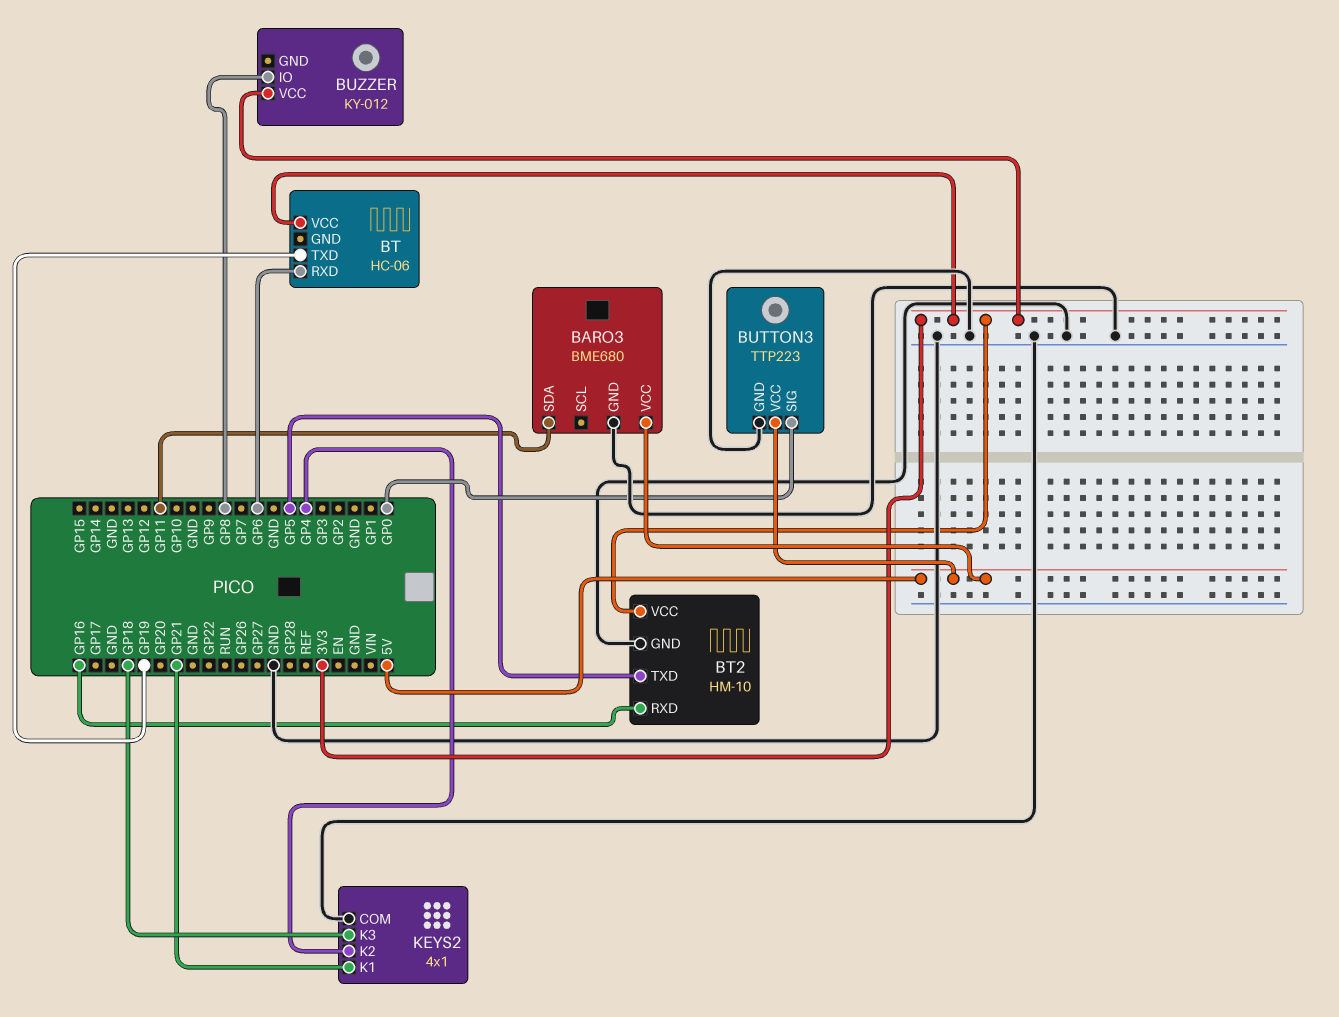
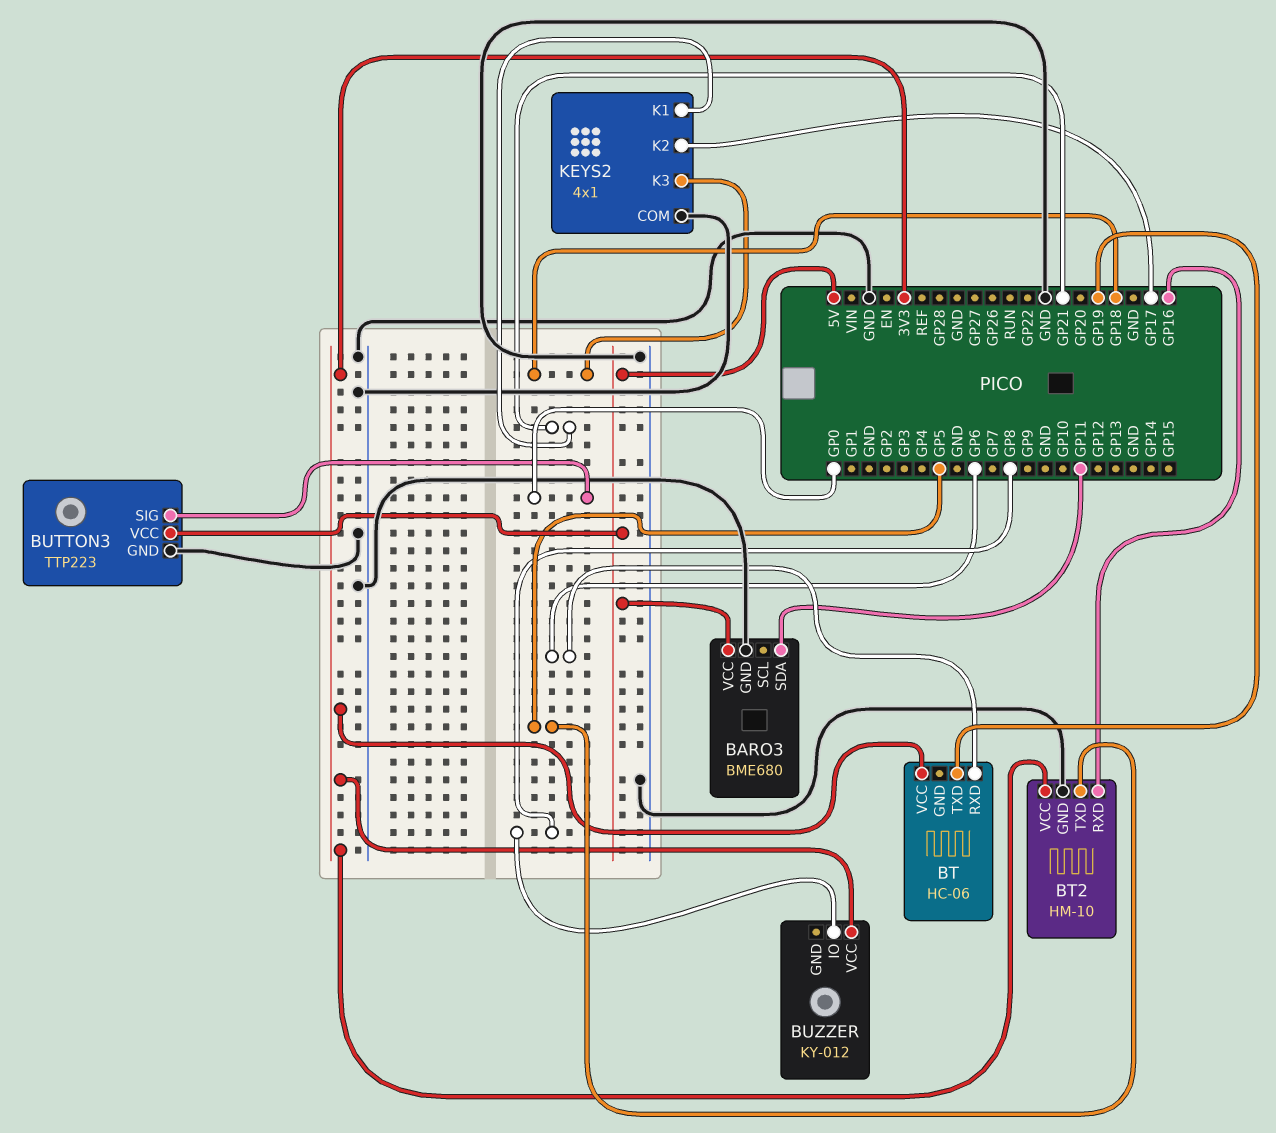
KEYS2 pin K2: GP4 -> GP17

